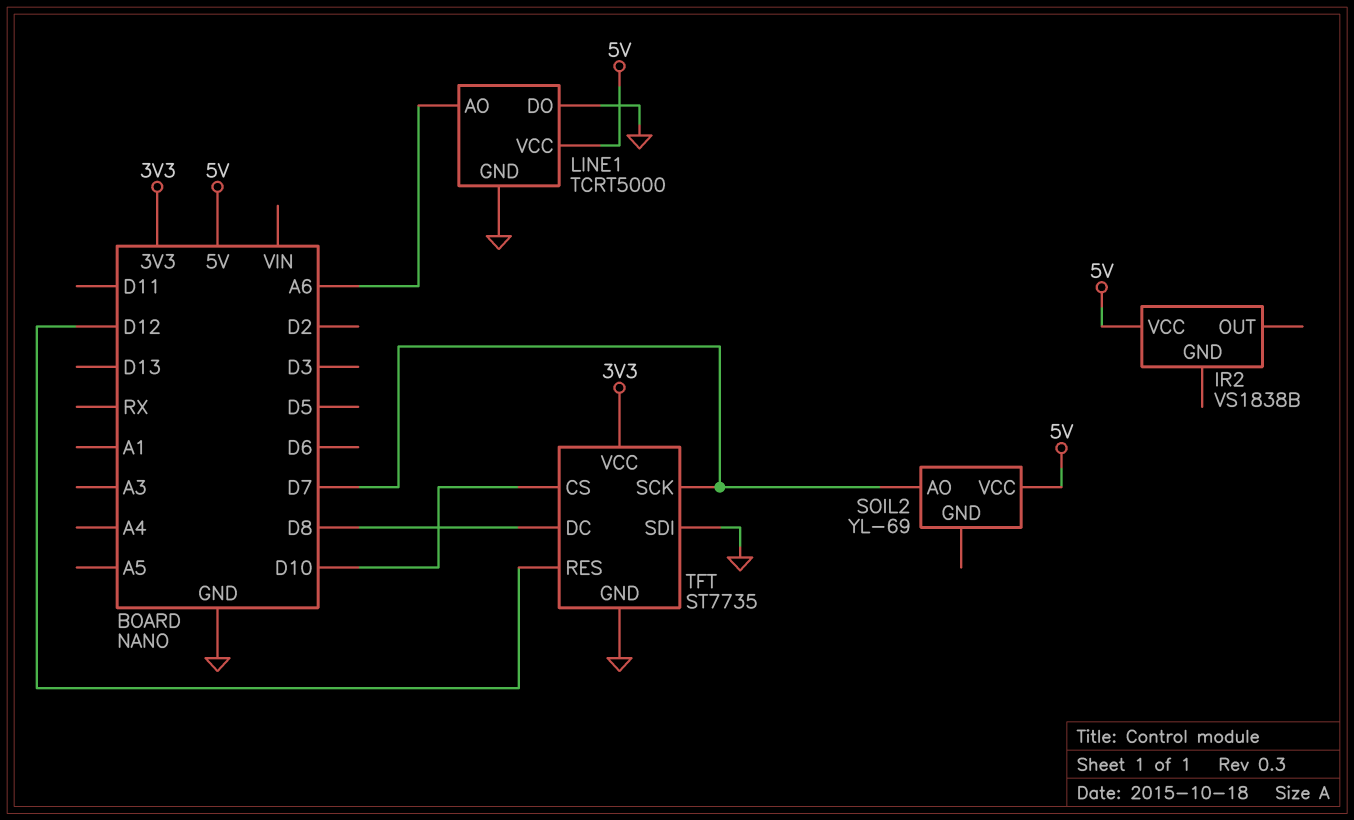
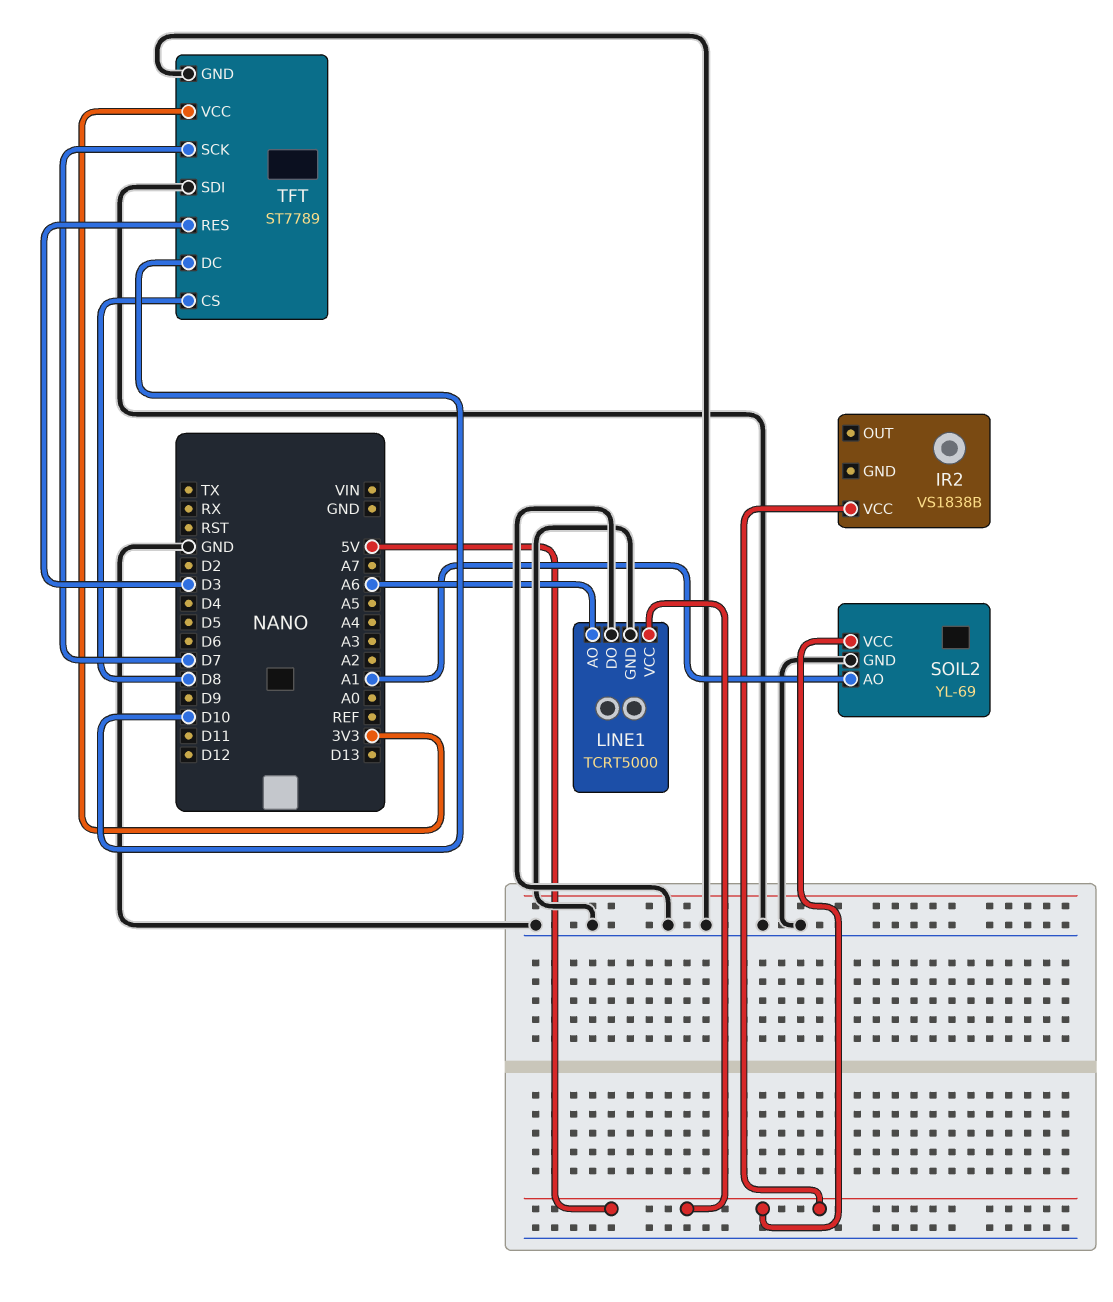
SOIL2 pin AO: D7 -> A1
SOIL2 pin GND: none -> GND
TFT: ST7735 -> ST7789
TFT pin CS: D10 -> D8
TFT pin DC: D8 -> D10
TFT pin RES: D12 -> D3

